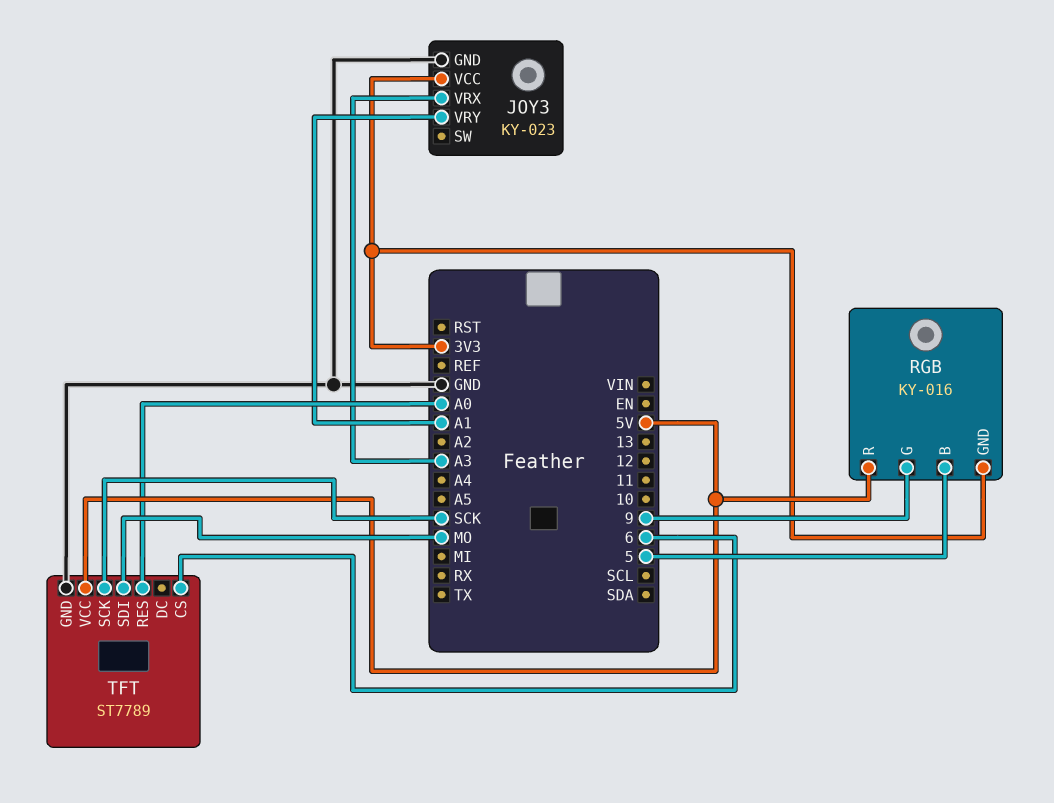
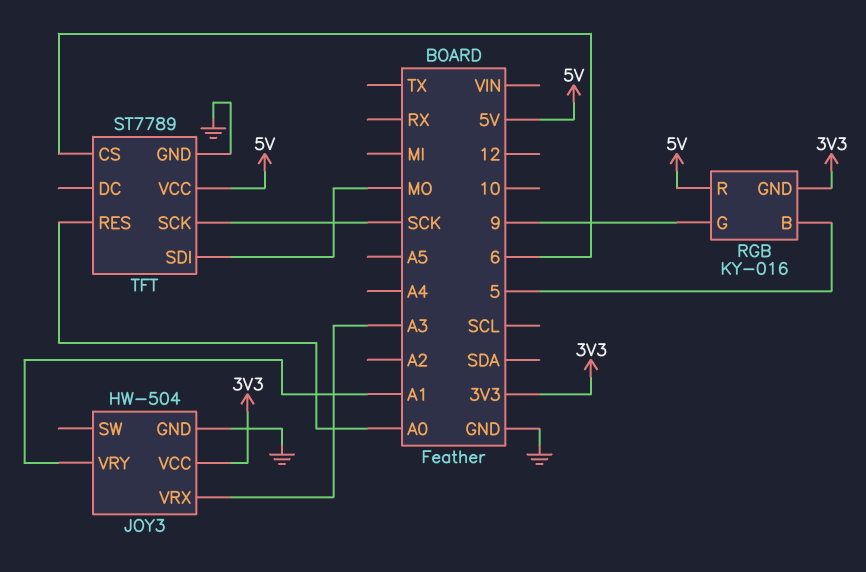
JOY3: KY-023 -> HW-504

